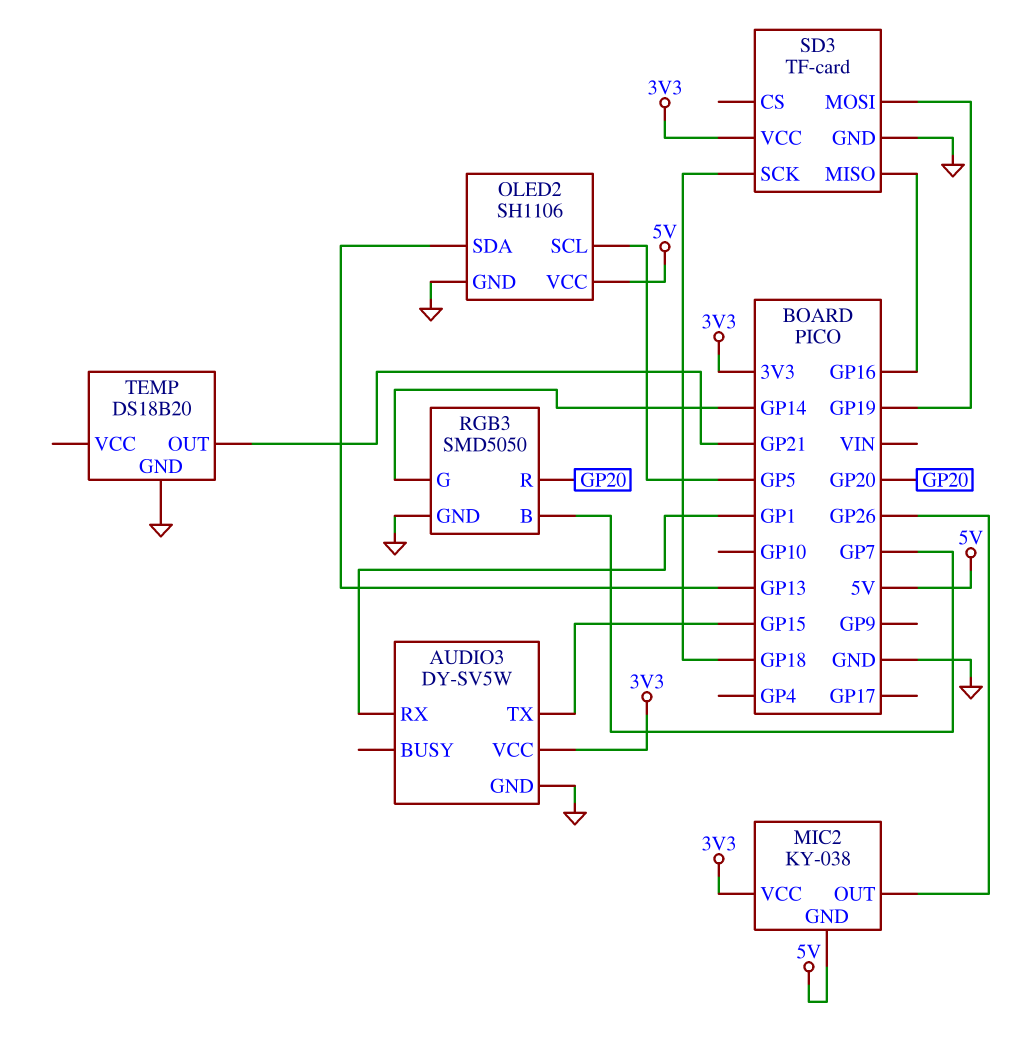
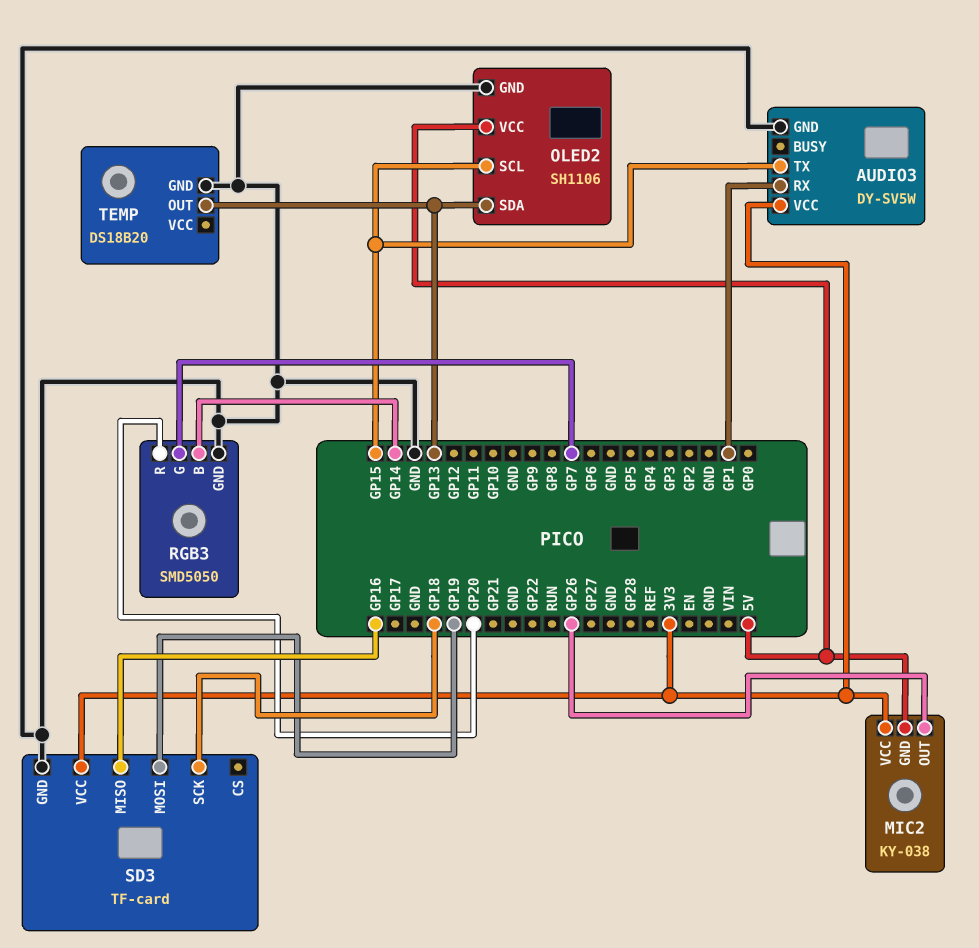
OLED2 pin SCL: GP5 -> GP15
RGB3 pin B: GP7 -> GP14
RGB3 pin G: GP14 -> GP7
TEMP pin OUT: GP21 -> GP13

